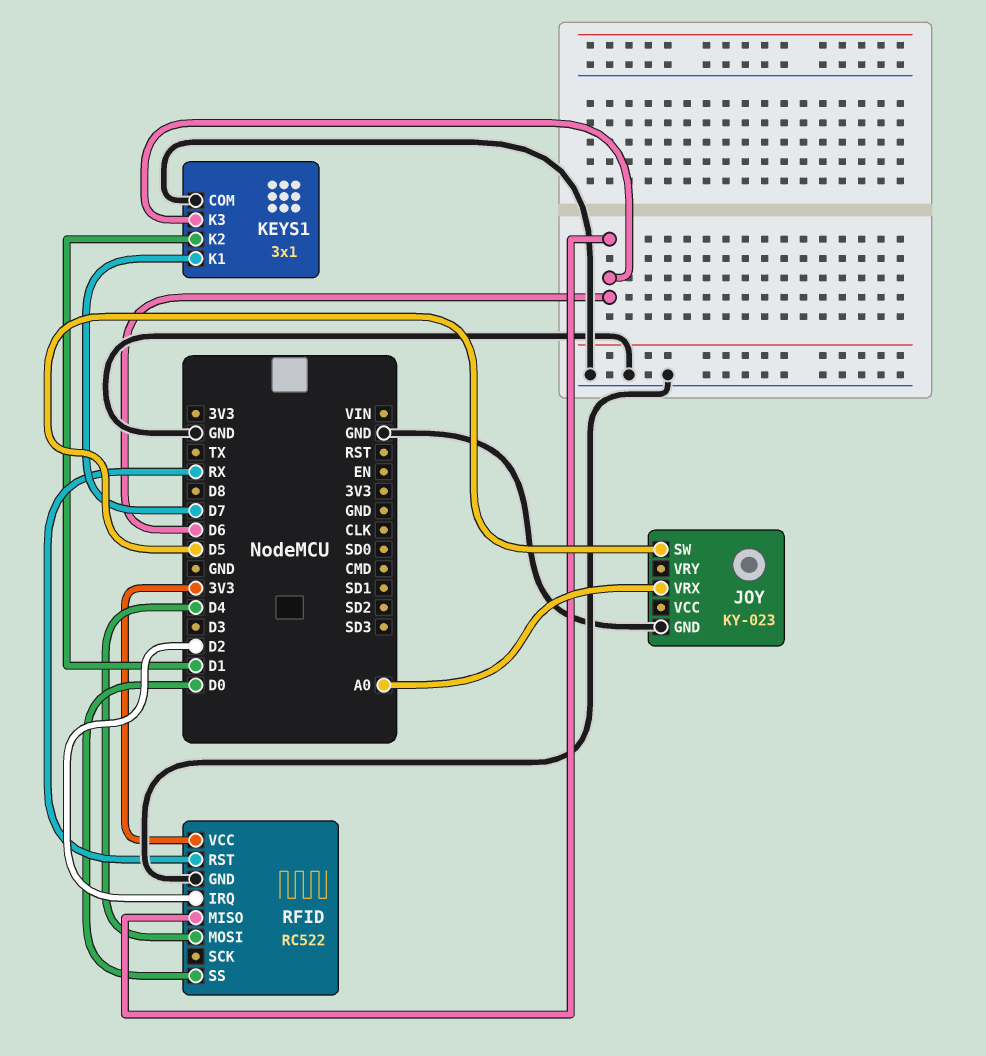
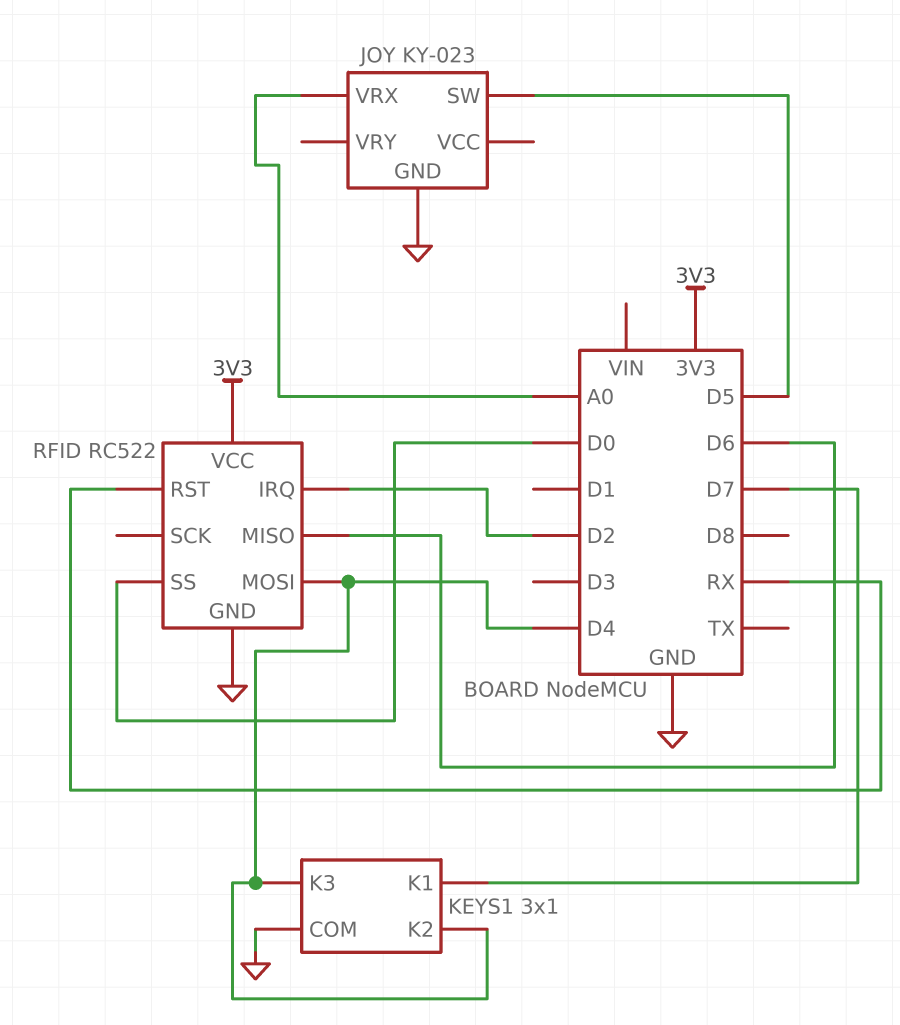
KEYS1 pin K2: D1 -> D4
KEYS1 pin K3: D6 -> D4

